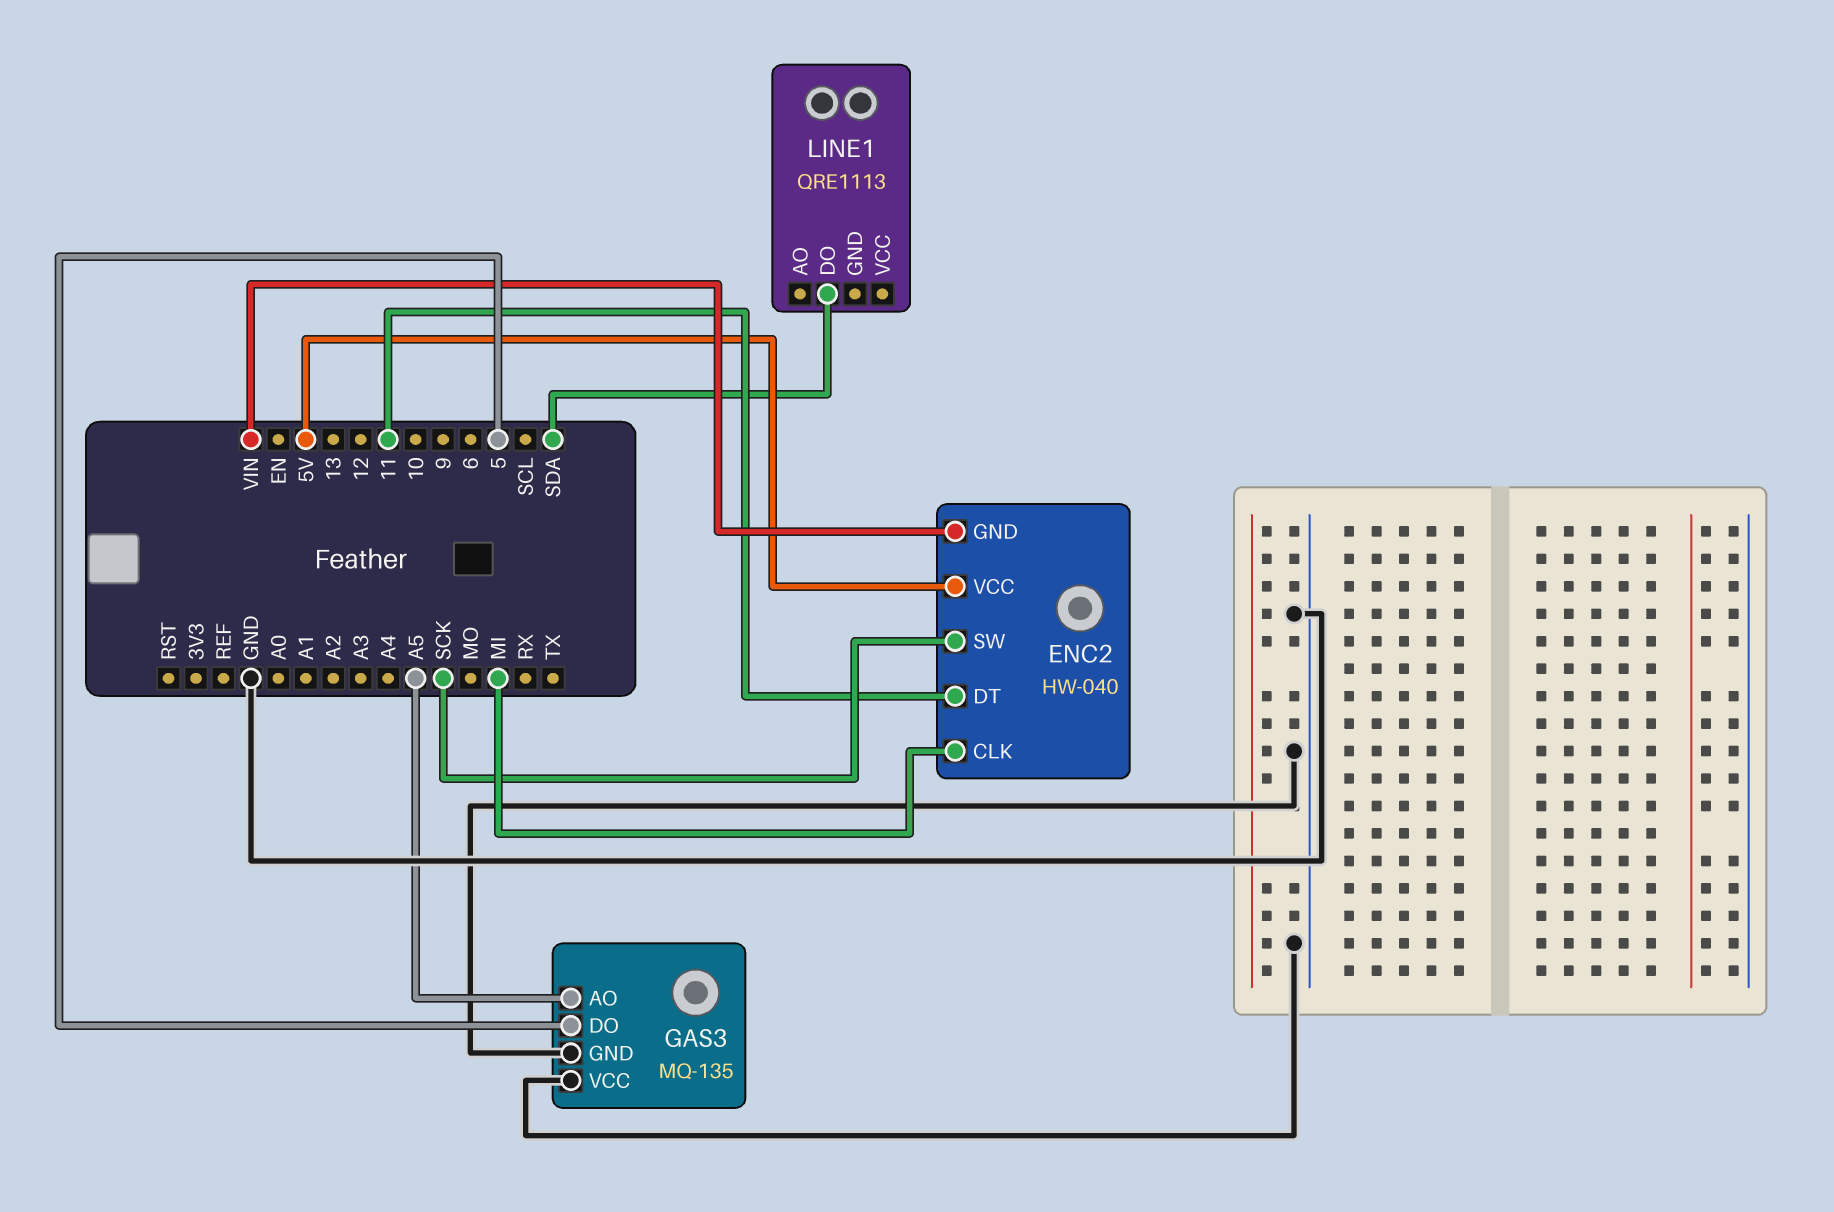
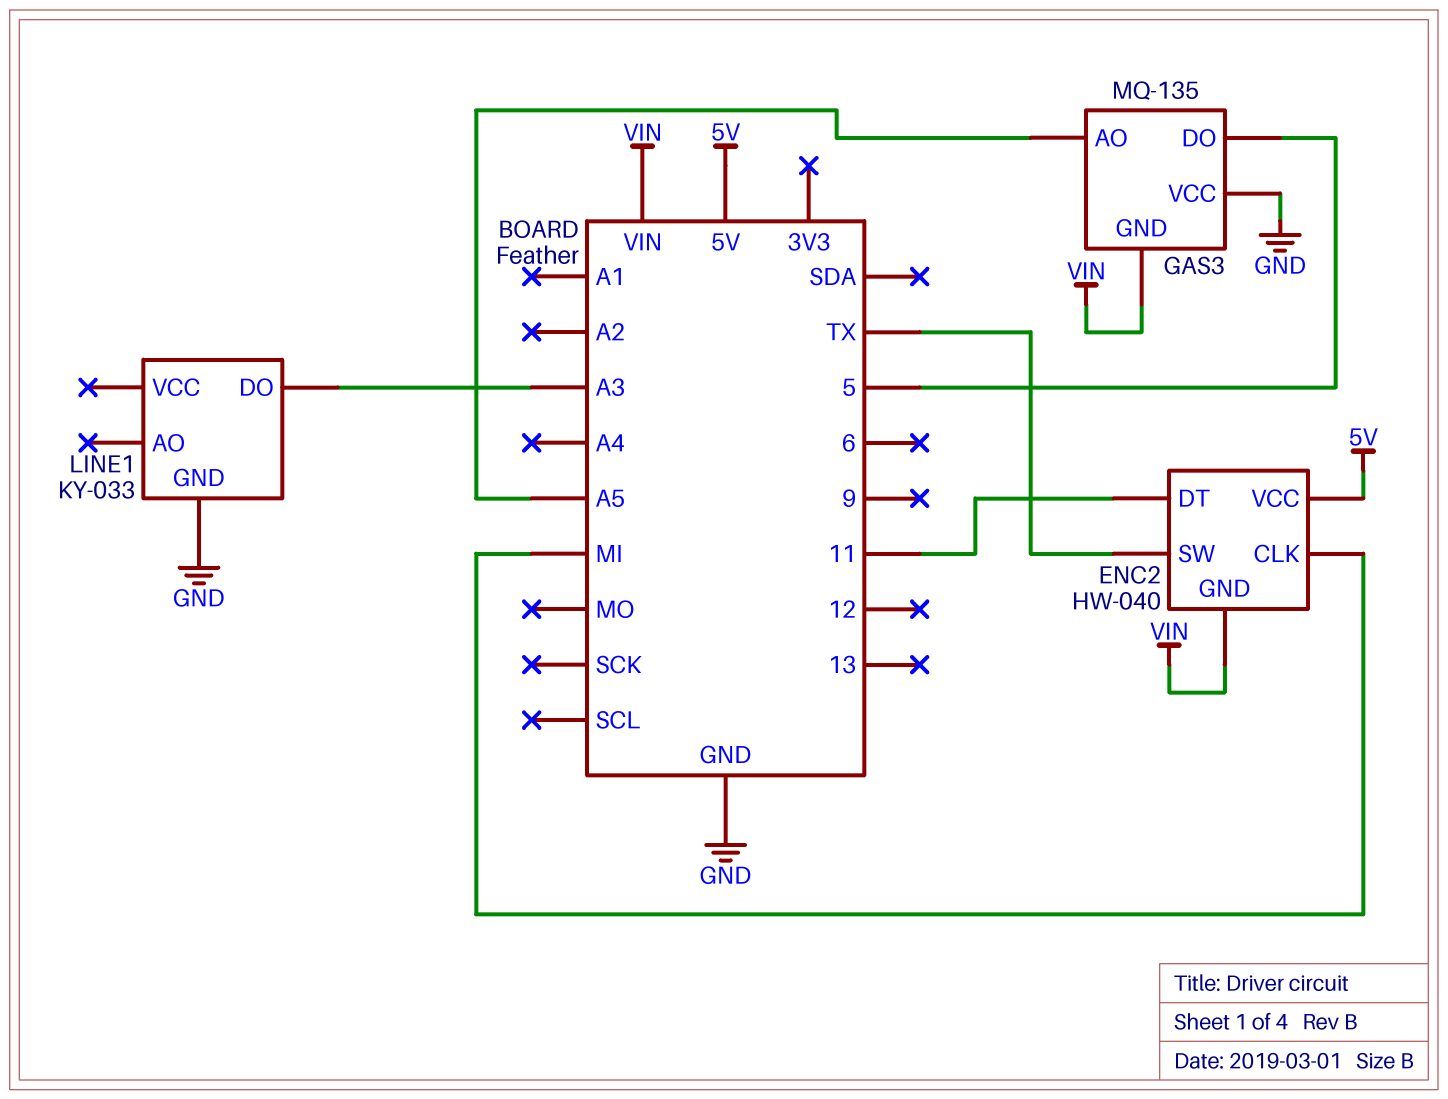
ENC2 pin SW: SCK -> TX
GAS3 pin GND: GND -> VIN
LINE1: QRE1113 -> KY-033
LINE1 pin DO: SDA -> A3
LINE1 pin GND: none -> GND

